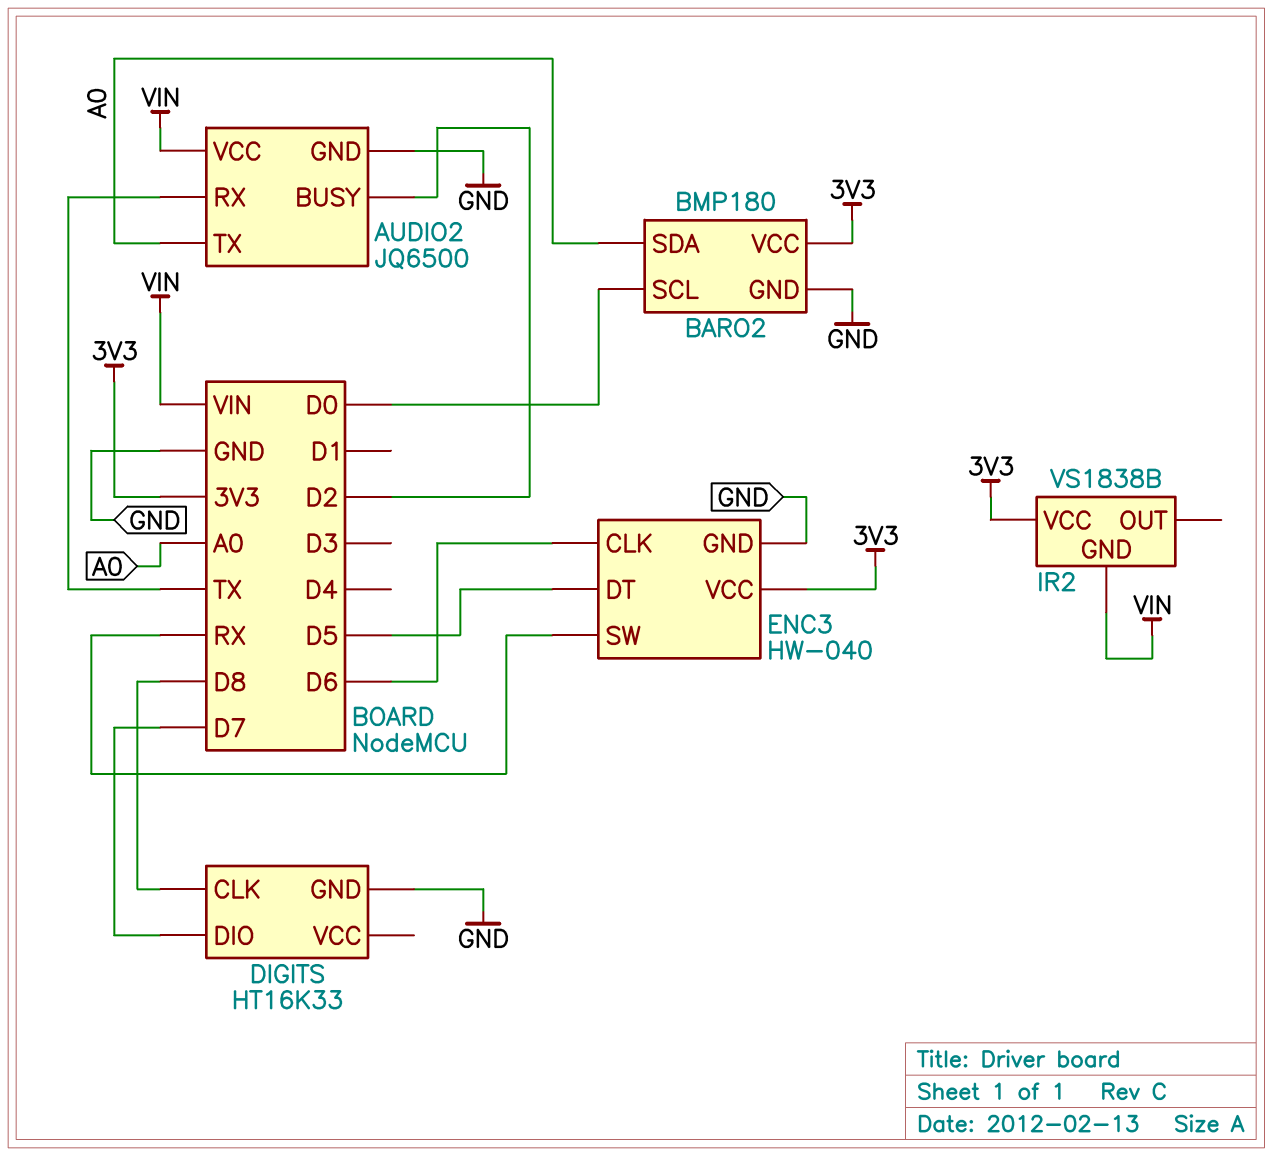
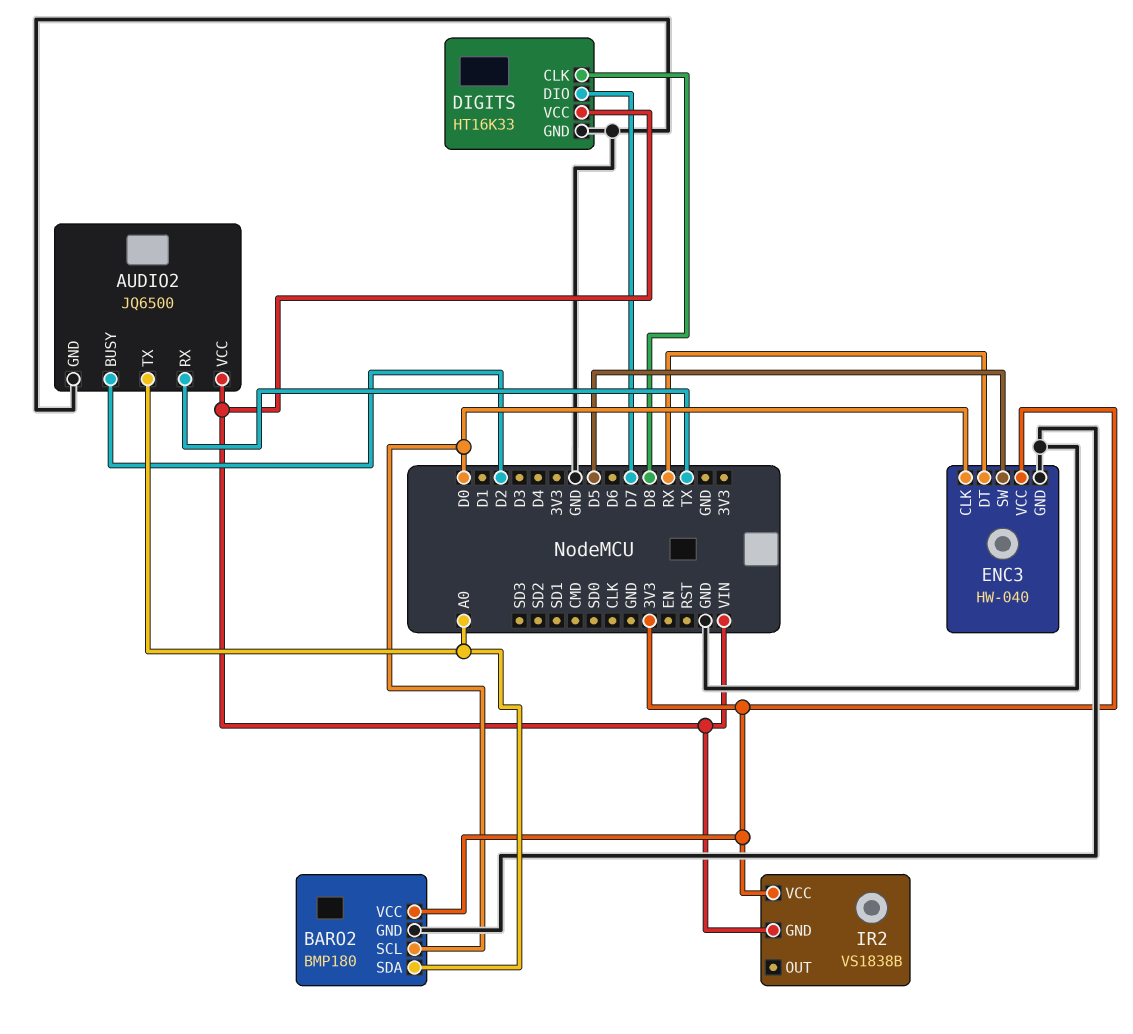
DIGITS pin VCC: none -> VIN
ENC3 pin CLK: D6 -> D0
ENC3 pin DT: D5 -> RX
ENC3 pin SW: RX -> D5

